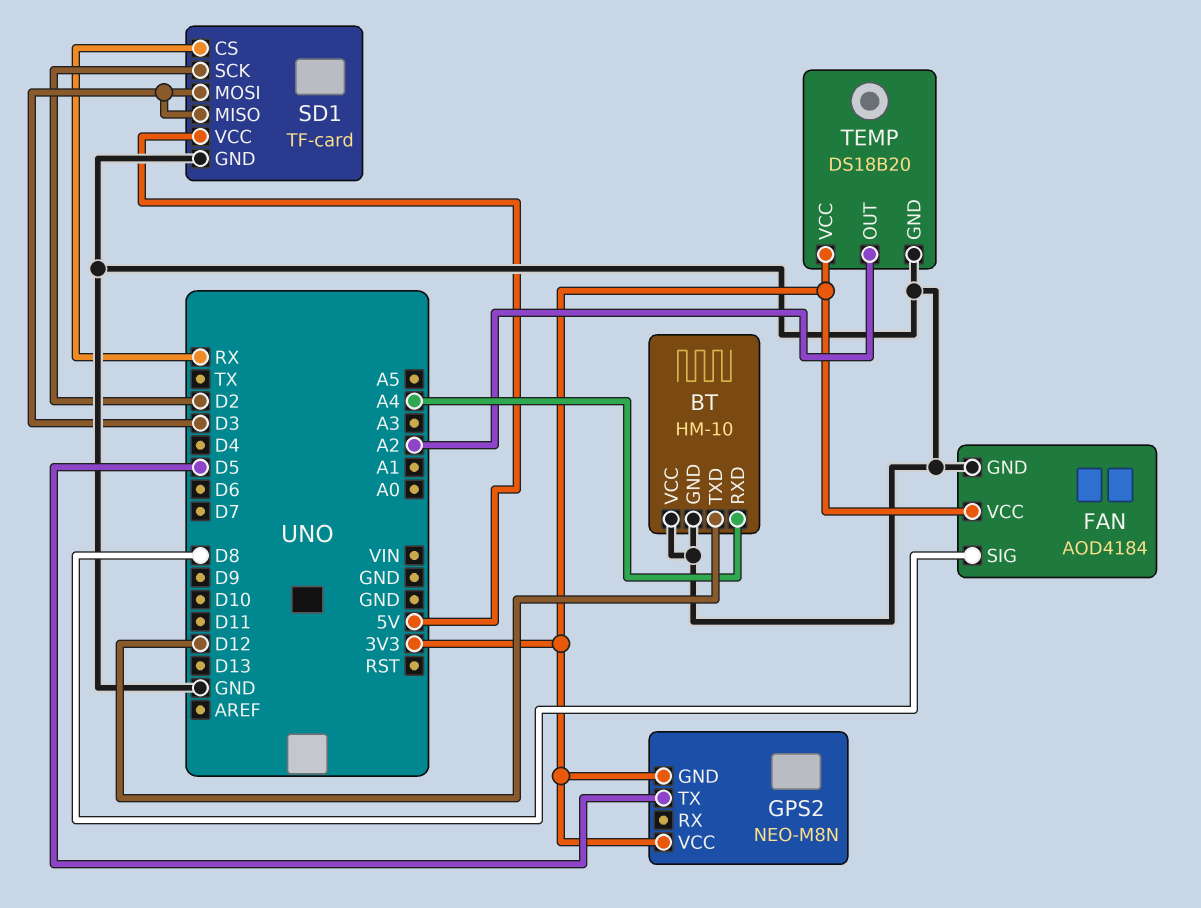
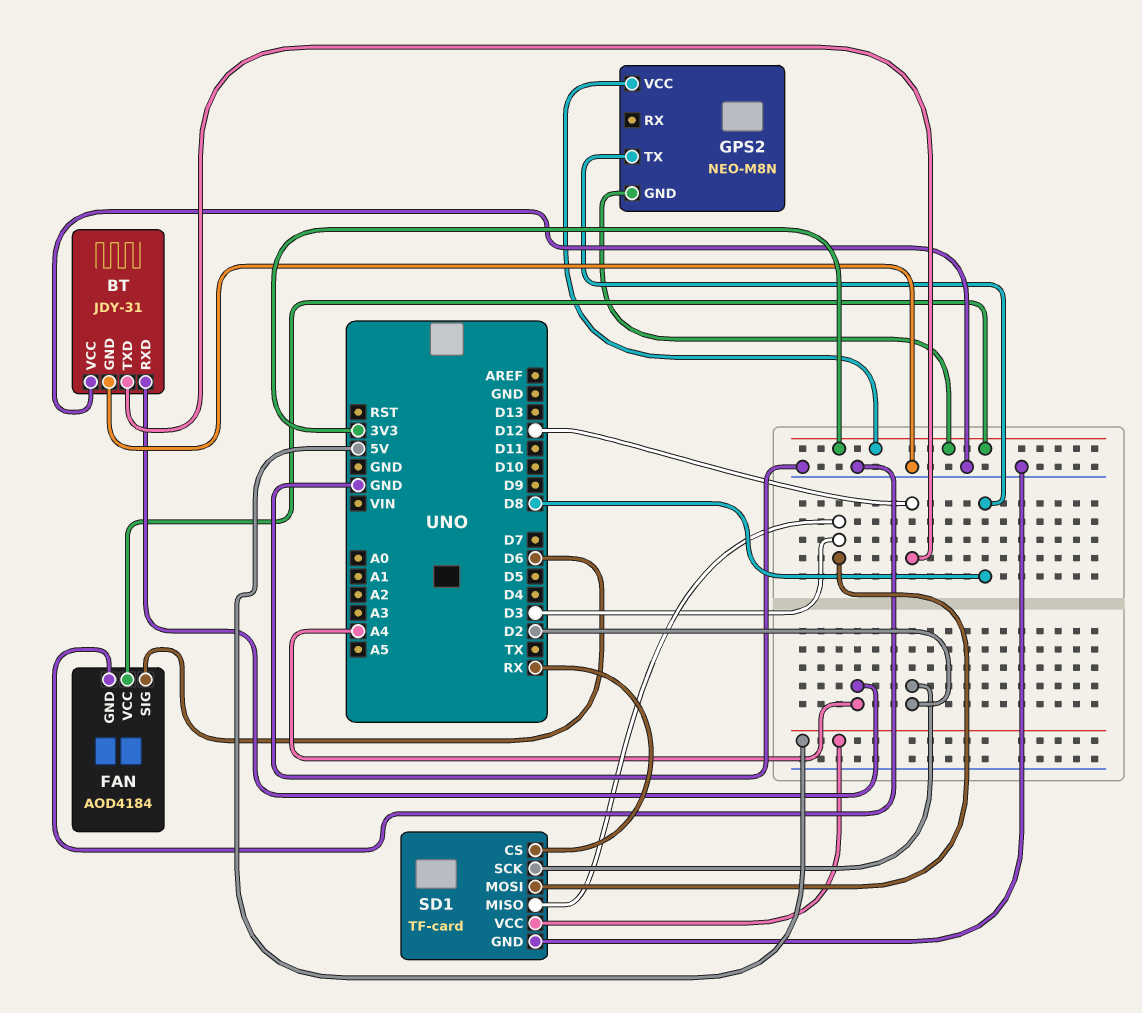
BT: HM-10 -> JDY-31
FAN pin SIG: D8 -> D6
GPS2 pin TX: D5 -> D8
TEMP: DS18B20 -> none
TEMP pin GND: GND -> none
TEMP pin OUT: A2 -> none
TEMP pin VCC: 3V3 -> none

